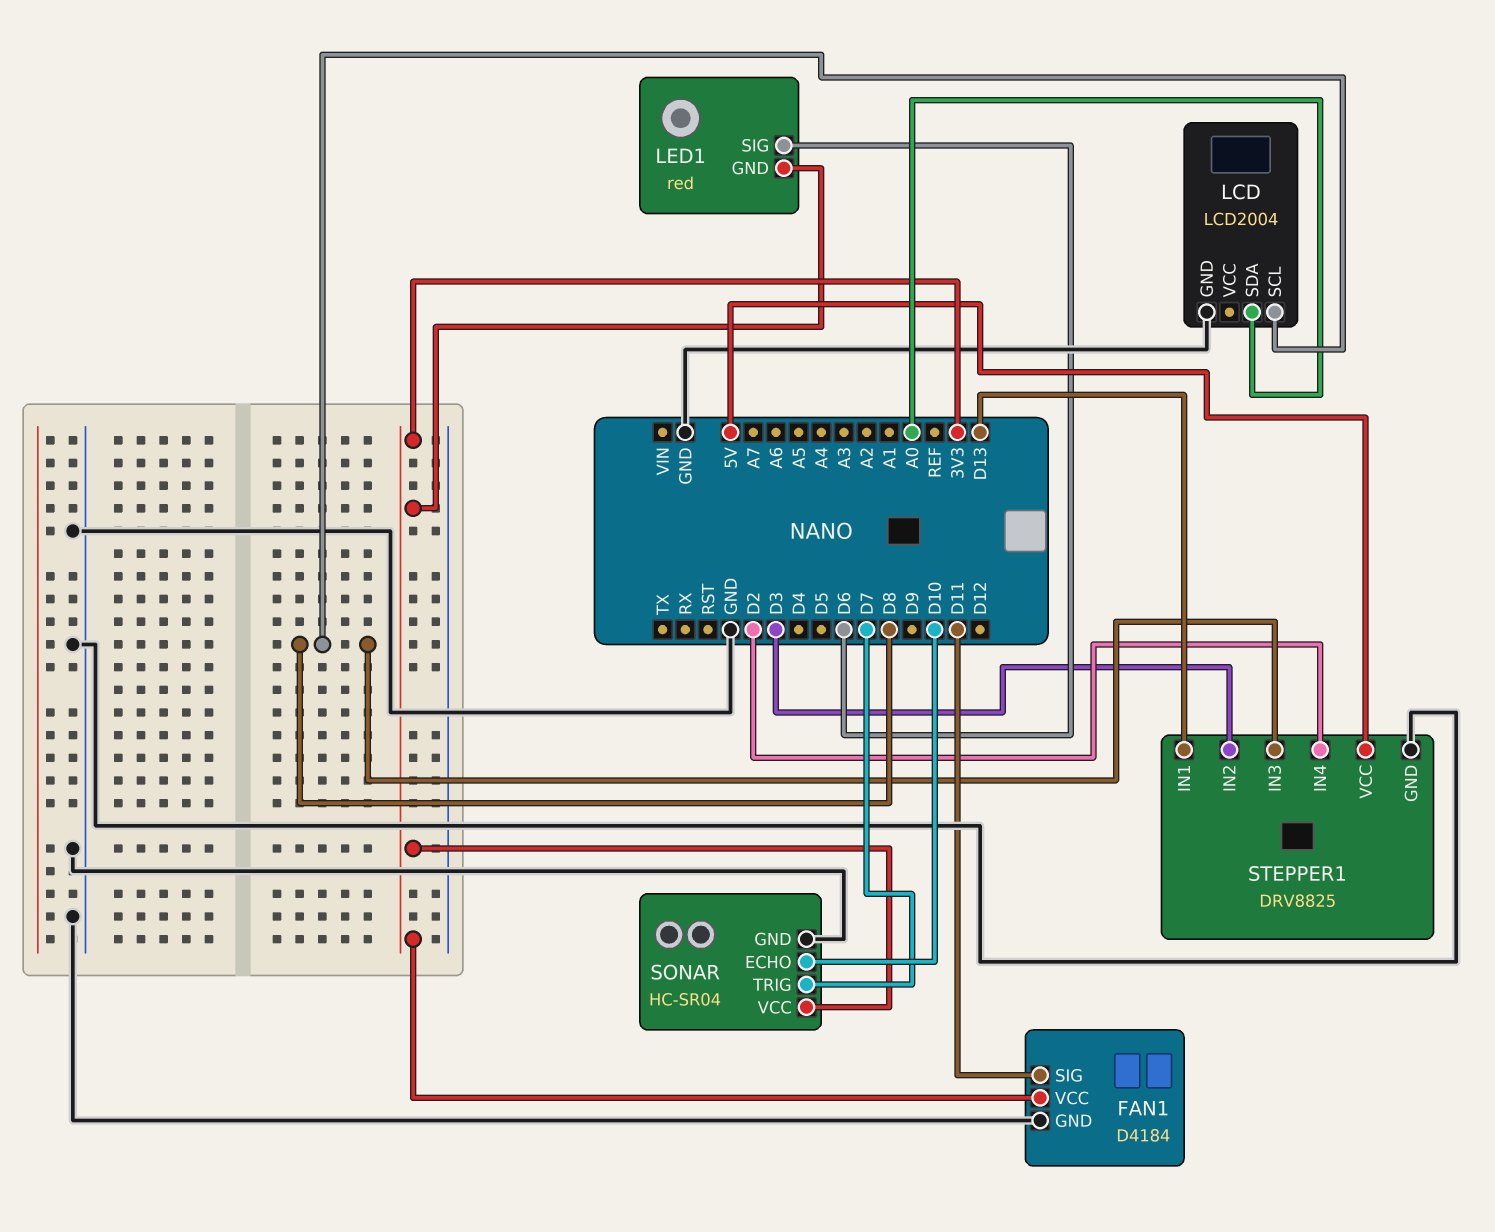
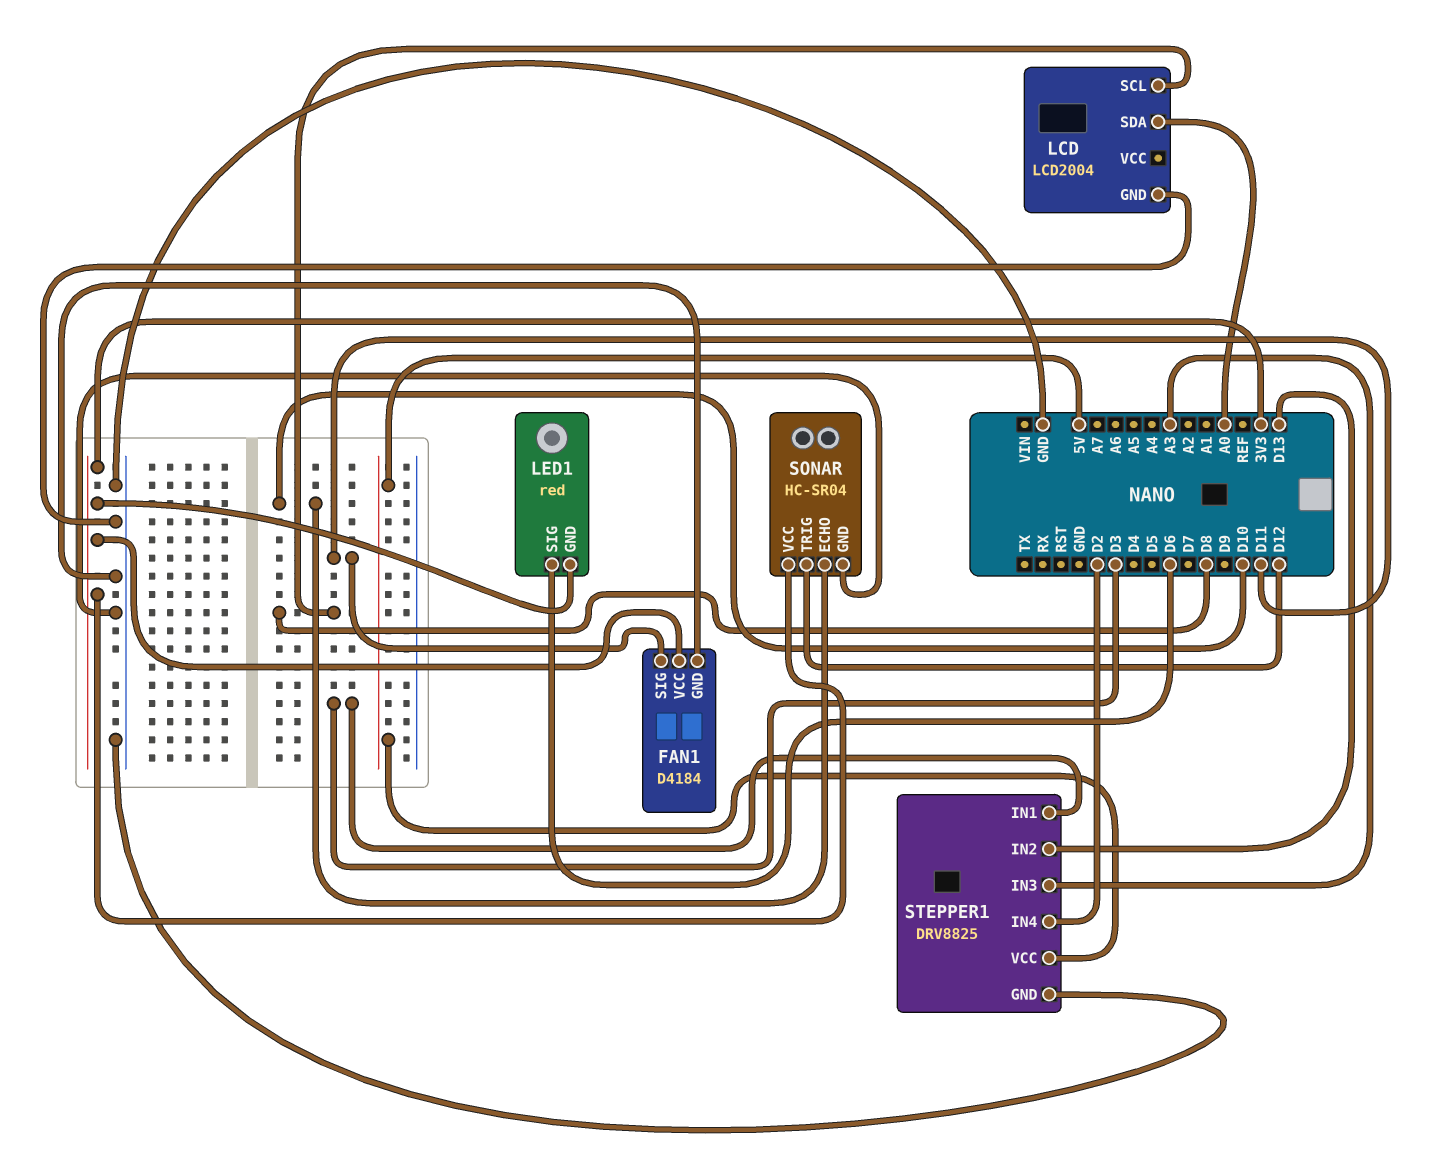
SONAR pin TRIG: D7 -> D12
STEPPER1 pin IN1: D13 -> D3
STEPPER1 pin IN2: D3 -> D13
STEPPER1 pin IN3: D8 -> A3

